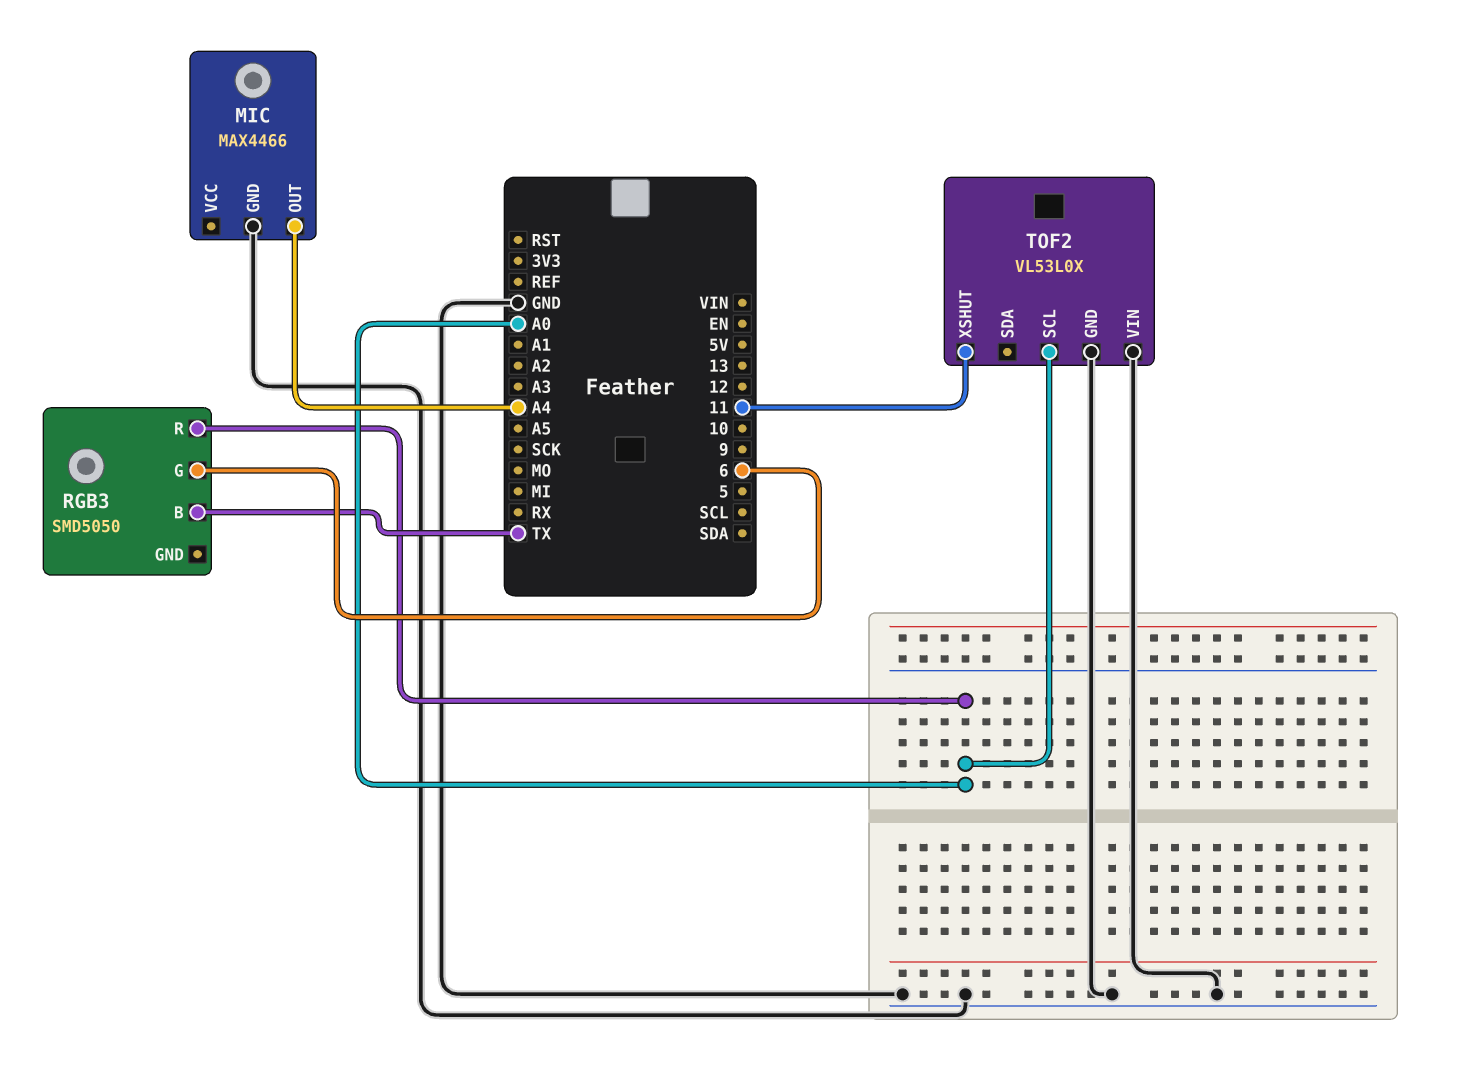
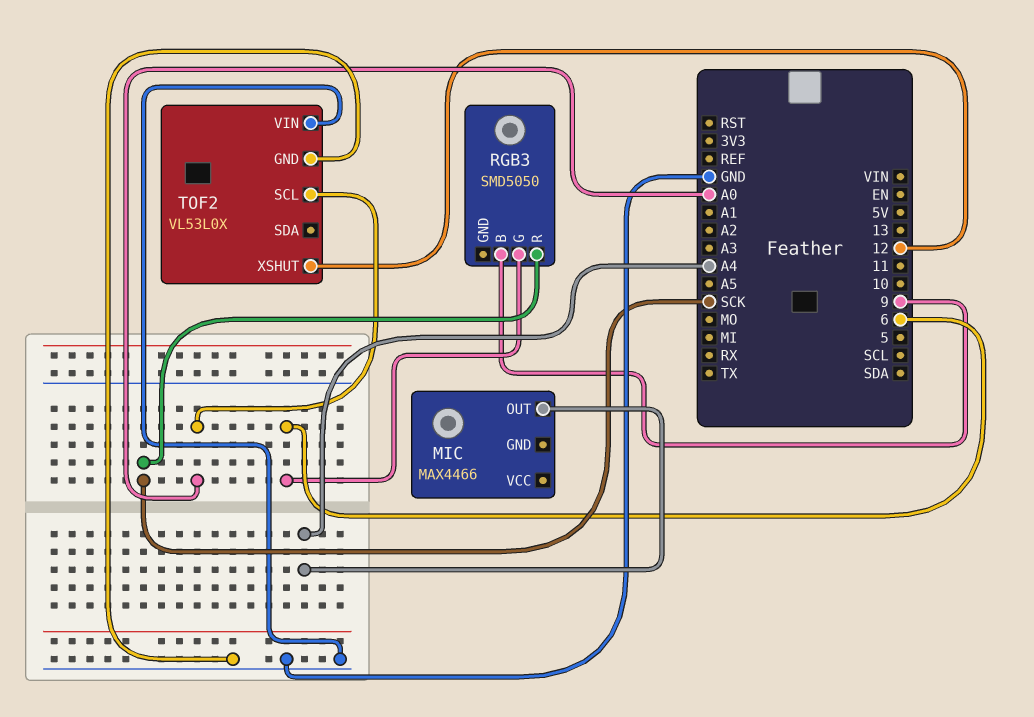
MIC pin GND: GND -> none
RGB3 pin B: TX -> 9
RGB3 pin R: A0 -> SCK
TOF2 pin XSHUT: 11 -> 12

